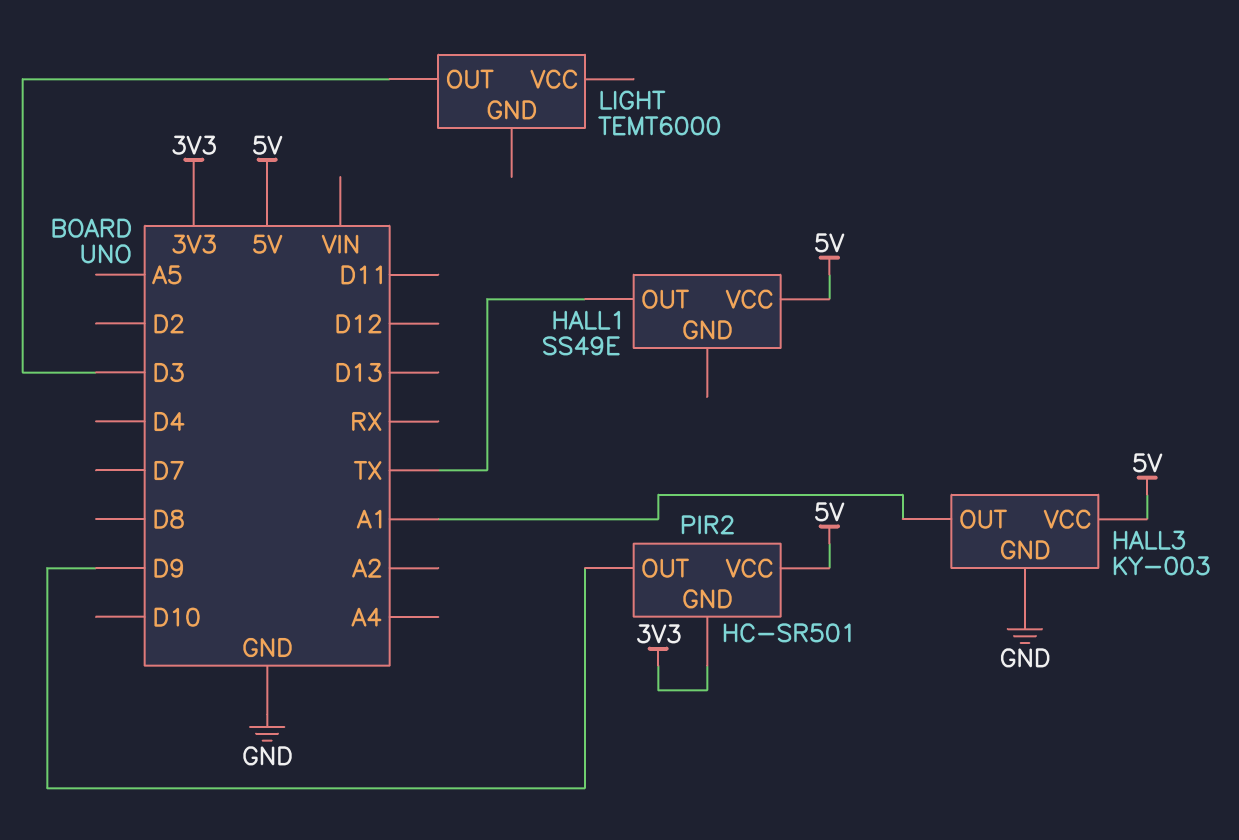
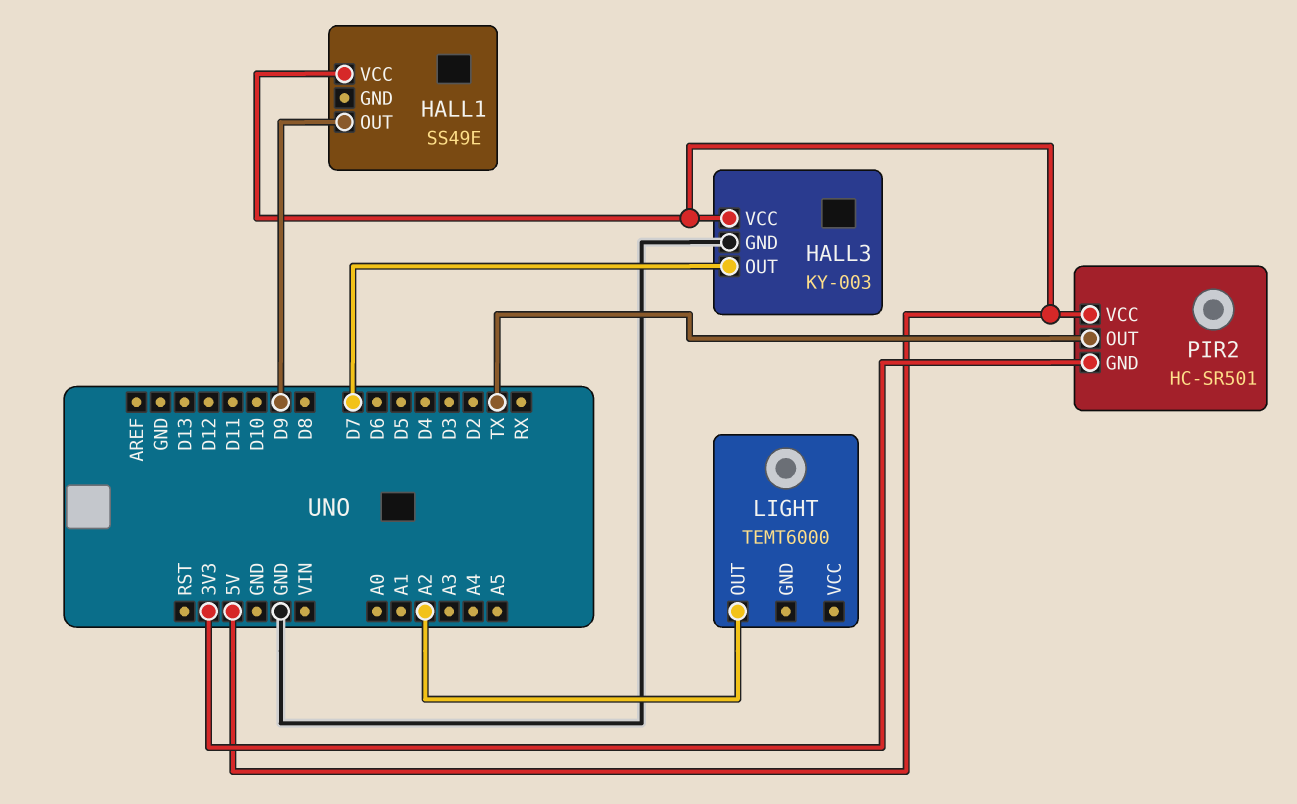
HALL1 pin OUT: TX -> D9
HALL3 pin OUT: A1 -> D7
LIGHT pin OUT: D3 -> A2
PIR2 pin OUT: D9 -> TX

